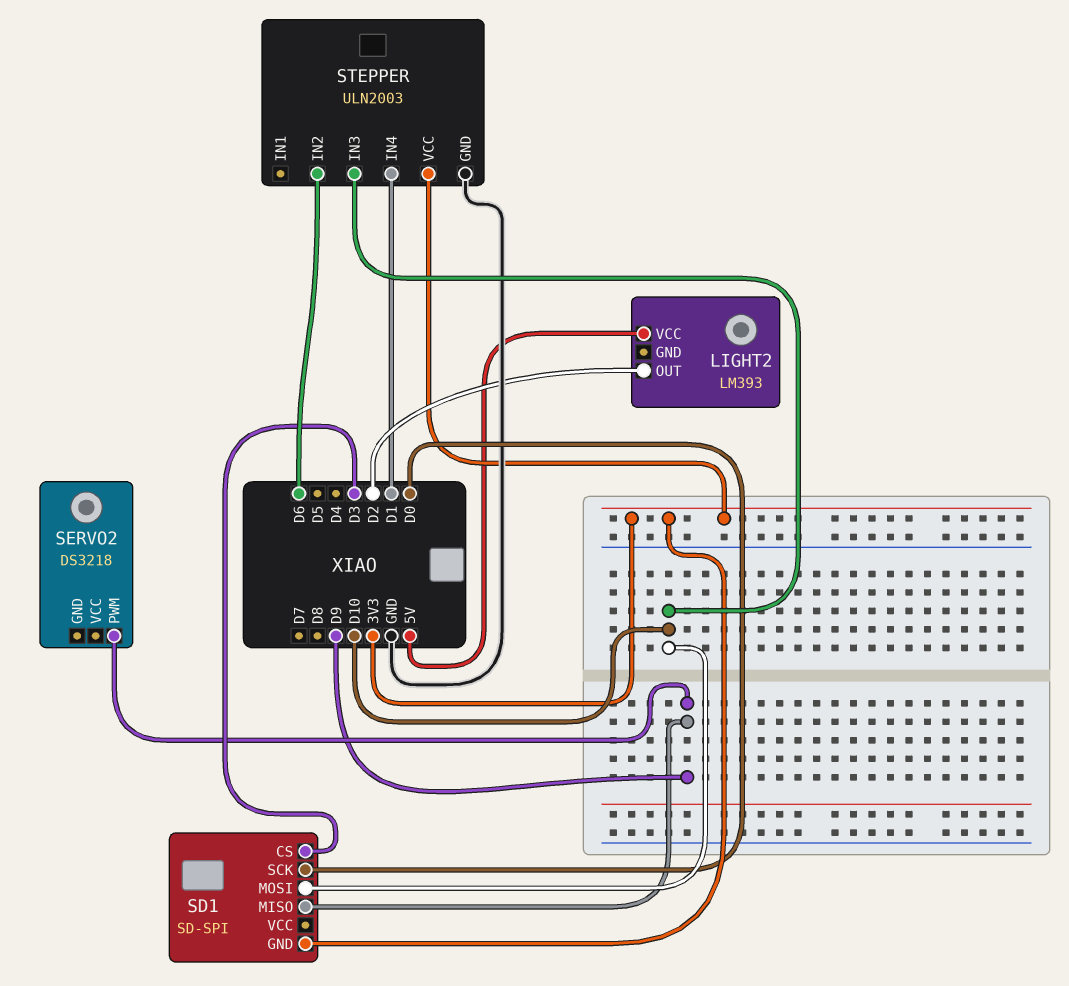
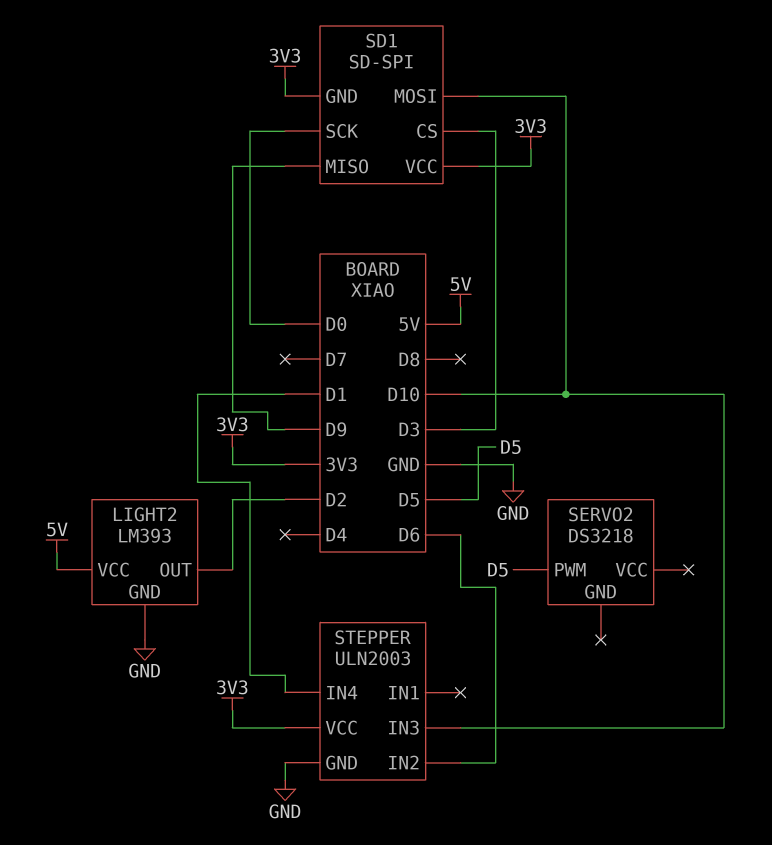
LIGHT2 pin GND: none -> GND
SD1 pin VCC: none -> 3V3
SERVO2 pin PWM: D9 -> D5

